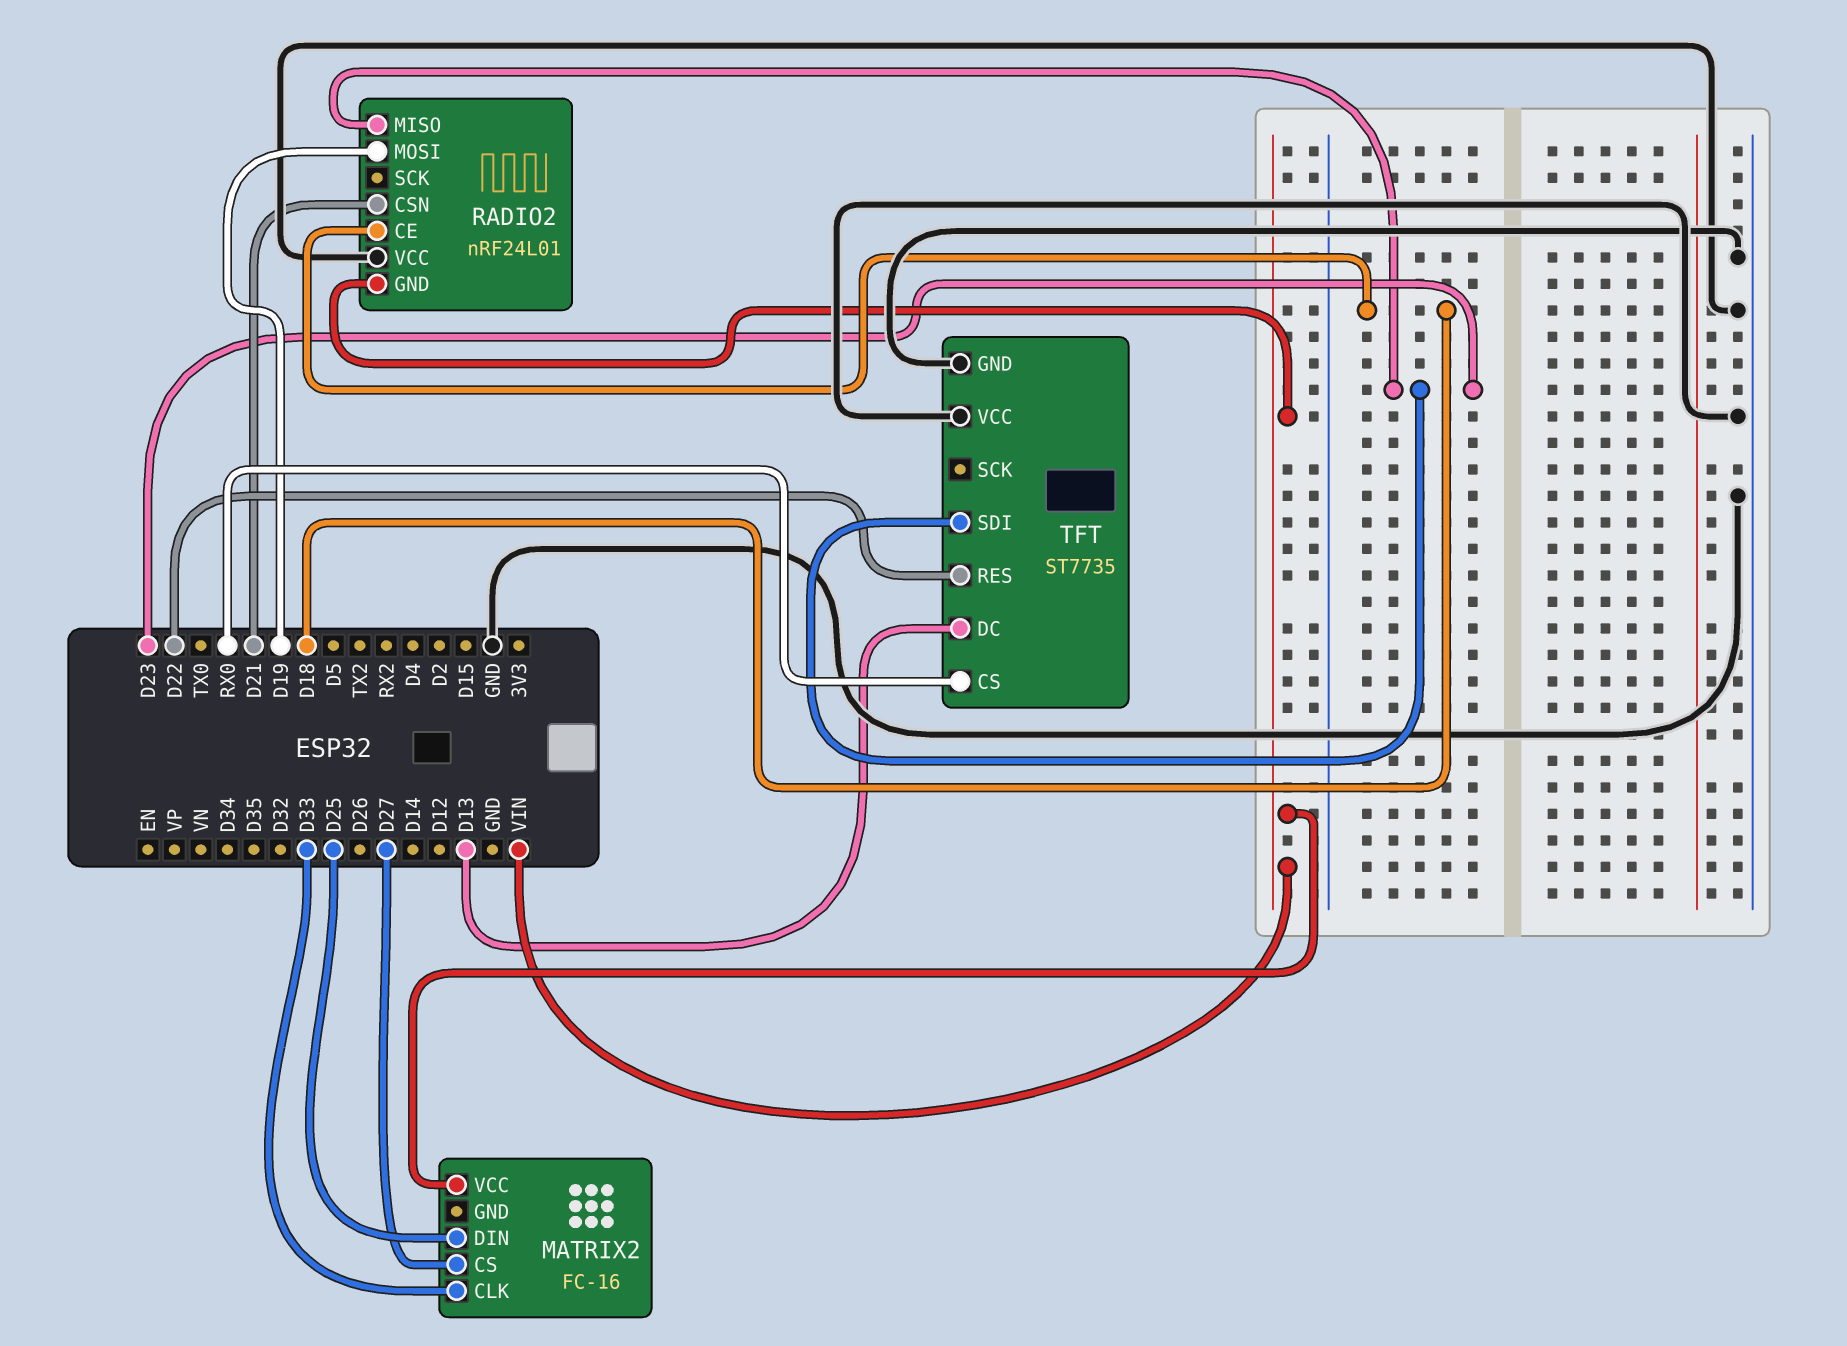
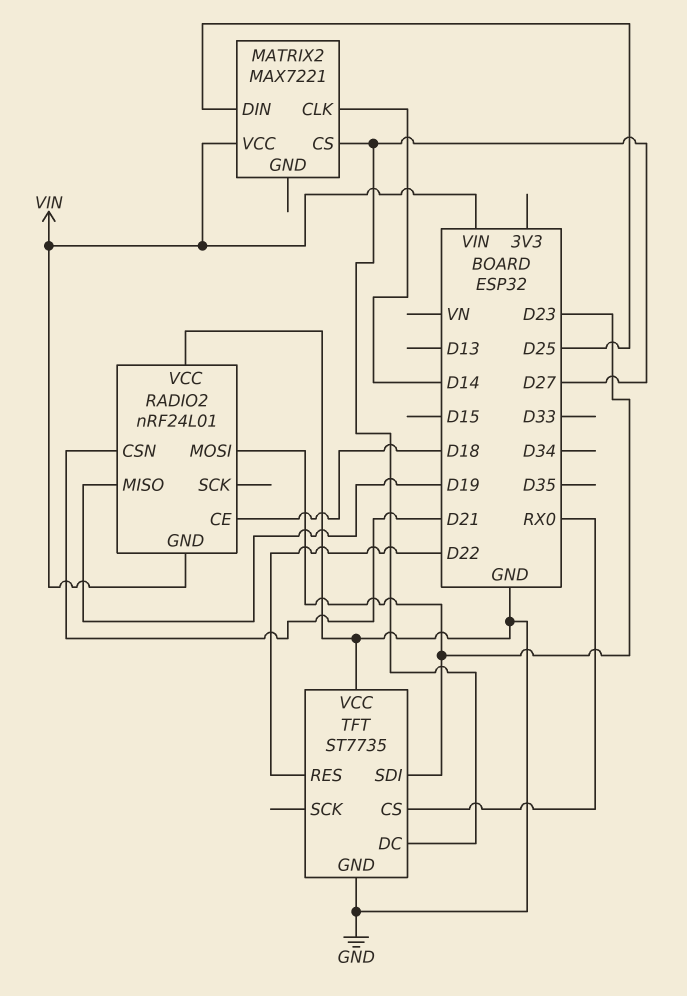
MATRIX2: FC-16 -> MAX7221
MATRIX2 pin CLK: D33 -> D14
RADIO2 pin MISO: D23 -> D19
RADIO2 pin MOSI: D19 -> D23
TFT pin DC: D13 -> D27

